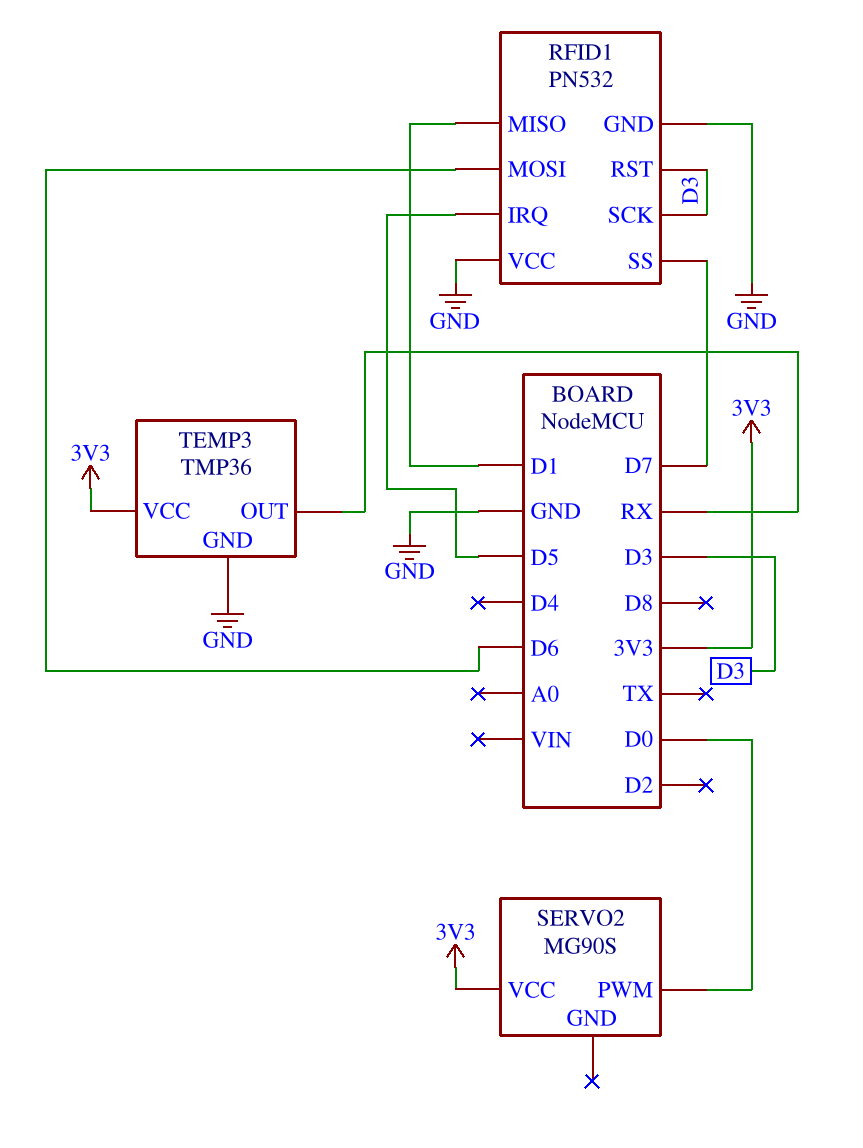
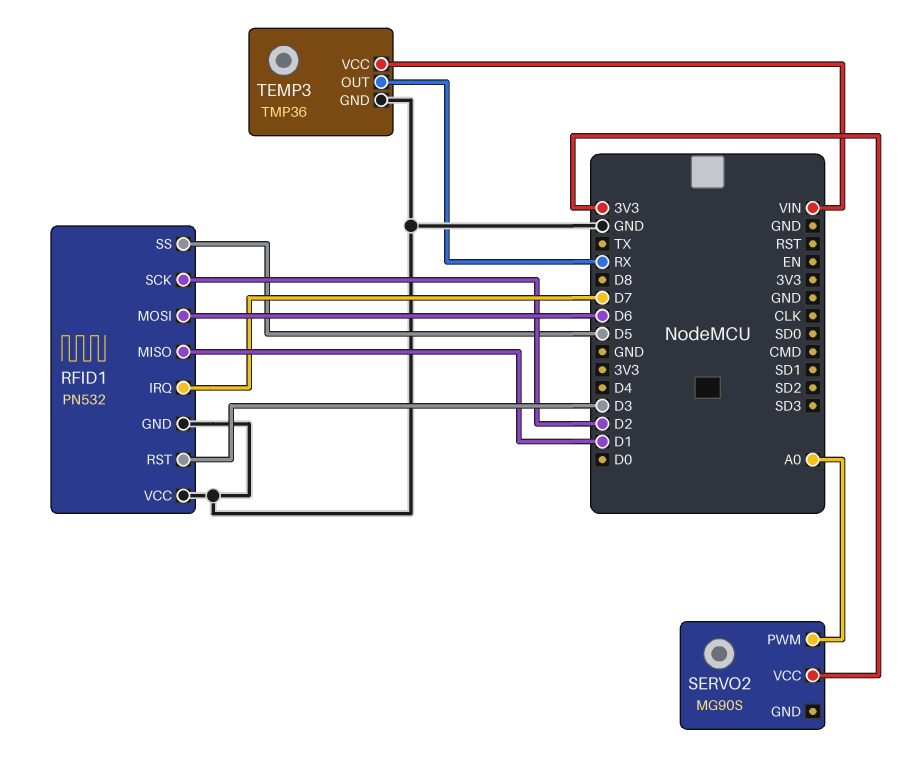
RFID1 pin IRQ: D5 -> D7
RFID1 pin SCK: D3 -> D2
RFID1 pin SS: D7 -> D5
SERVO2 pin PWM: D0 -> A0
TEMP3 pin VCC: 3V3 -> VIN

